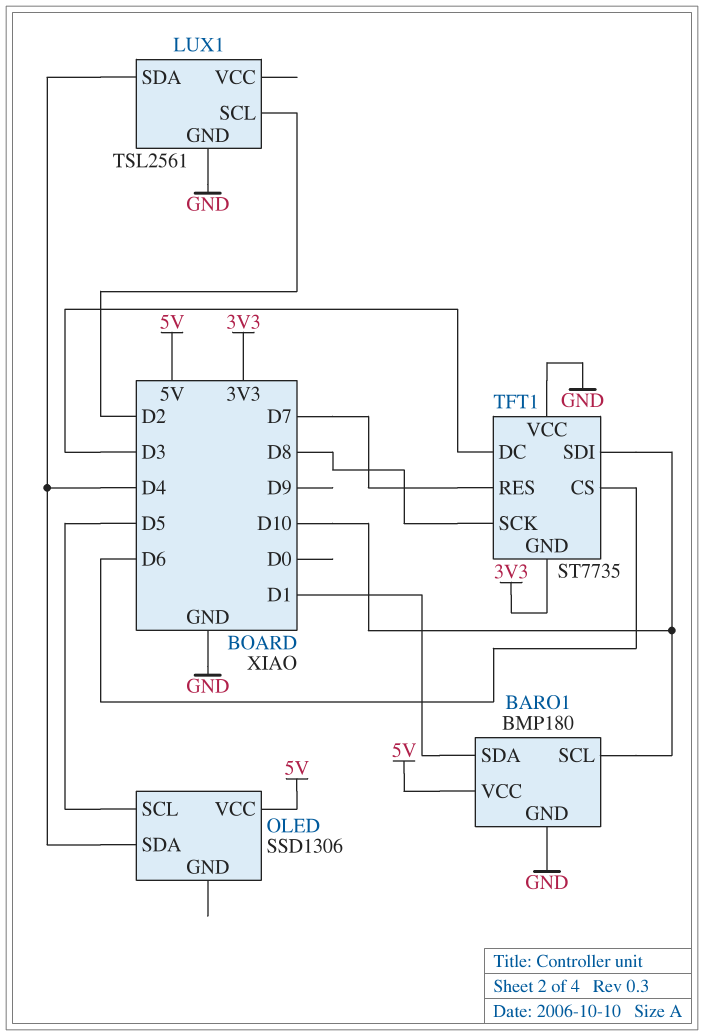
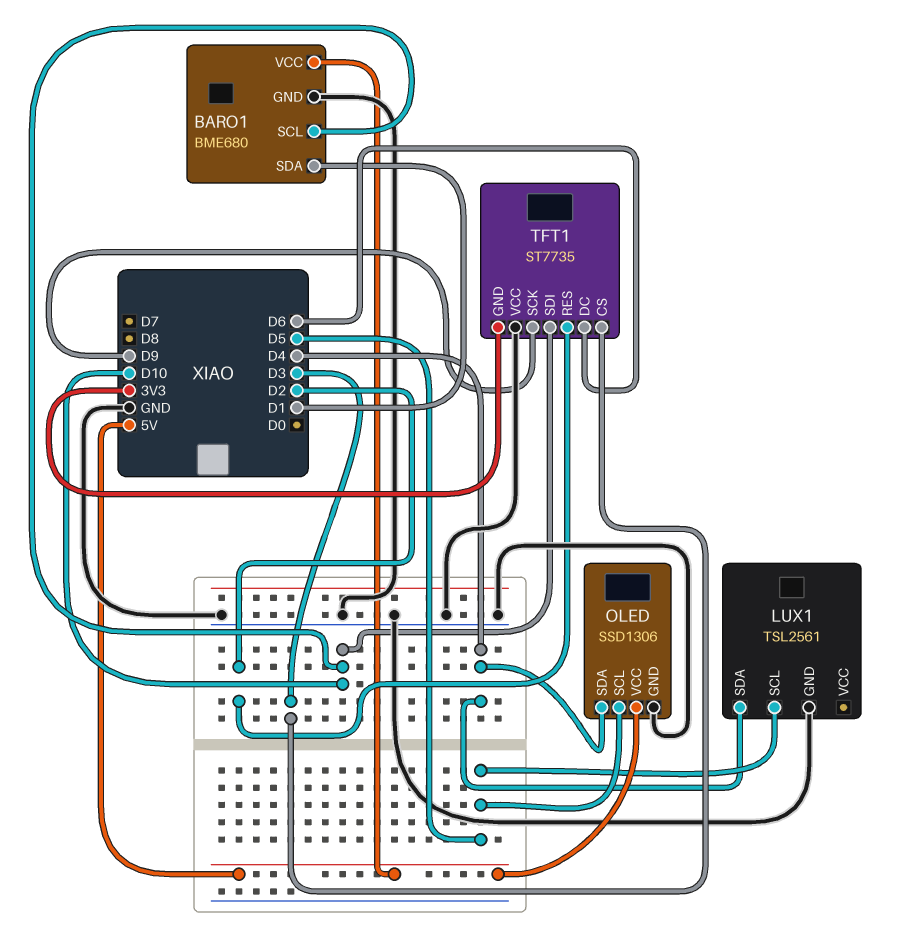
BARO1: BMP180 -> BME680
LUX1 pin SCL: D2 -> D5
OLED pin GND: none -> GND
TFT1 pin CS: D6 -> D3
TFT1 pin DC: D3 -> D6
TFT1 pin RES: D7 -> D2
TFT1 pin SCK: D8 -> D9

